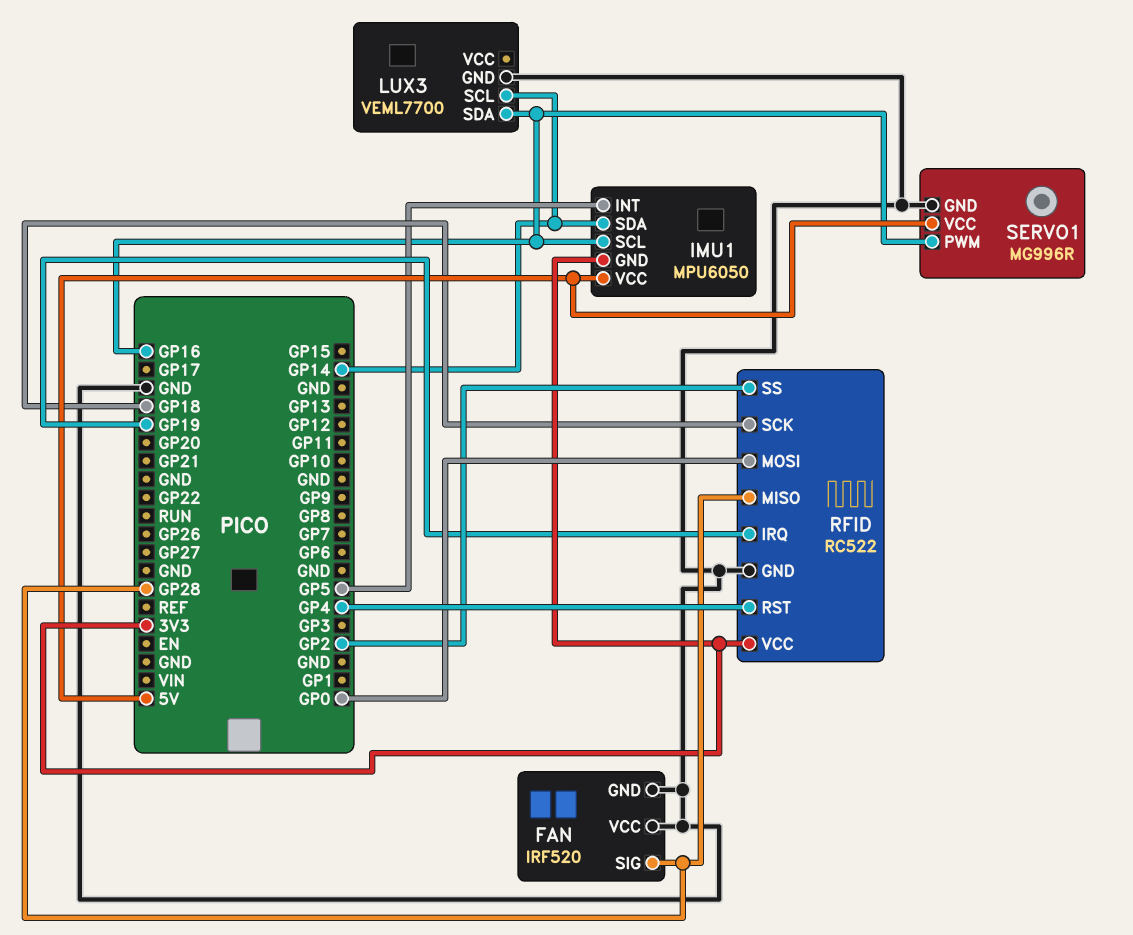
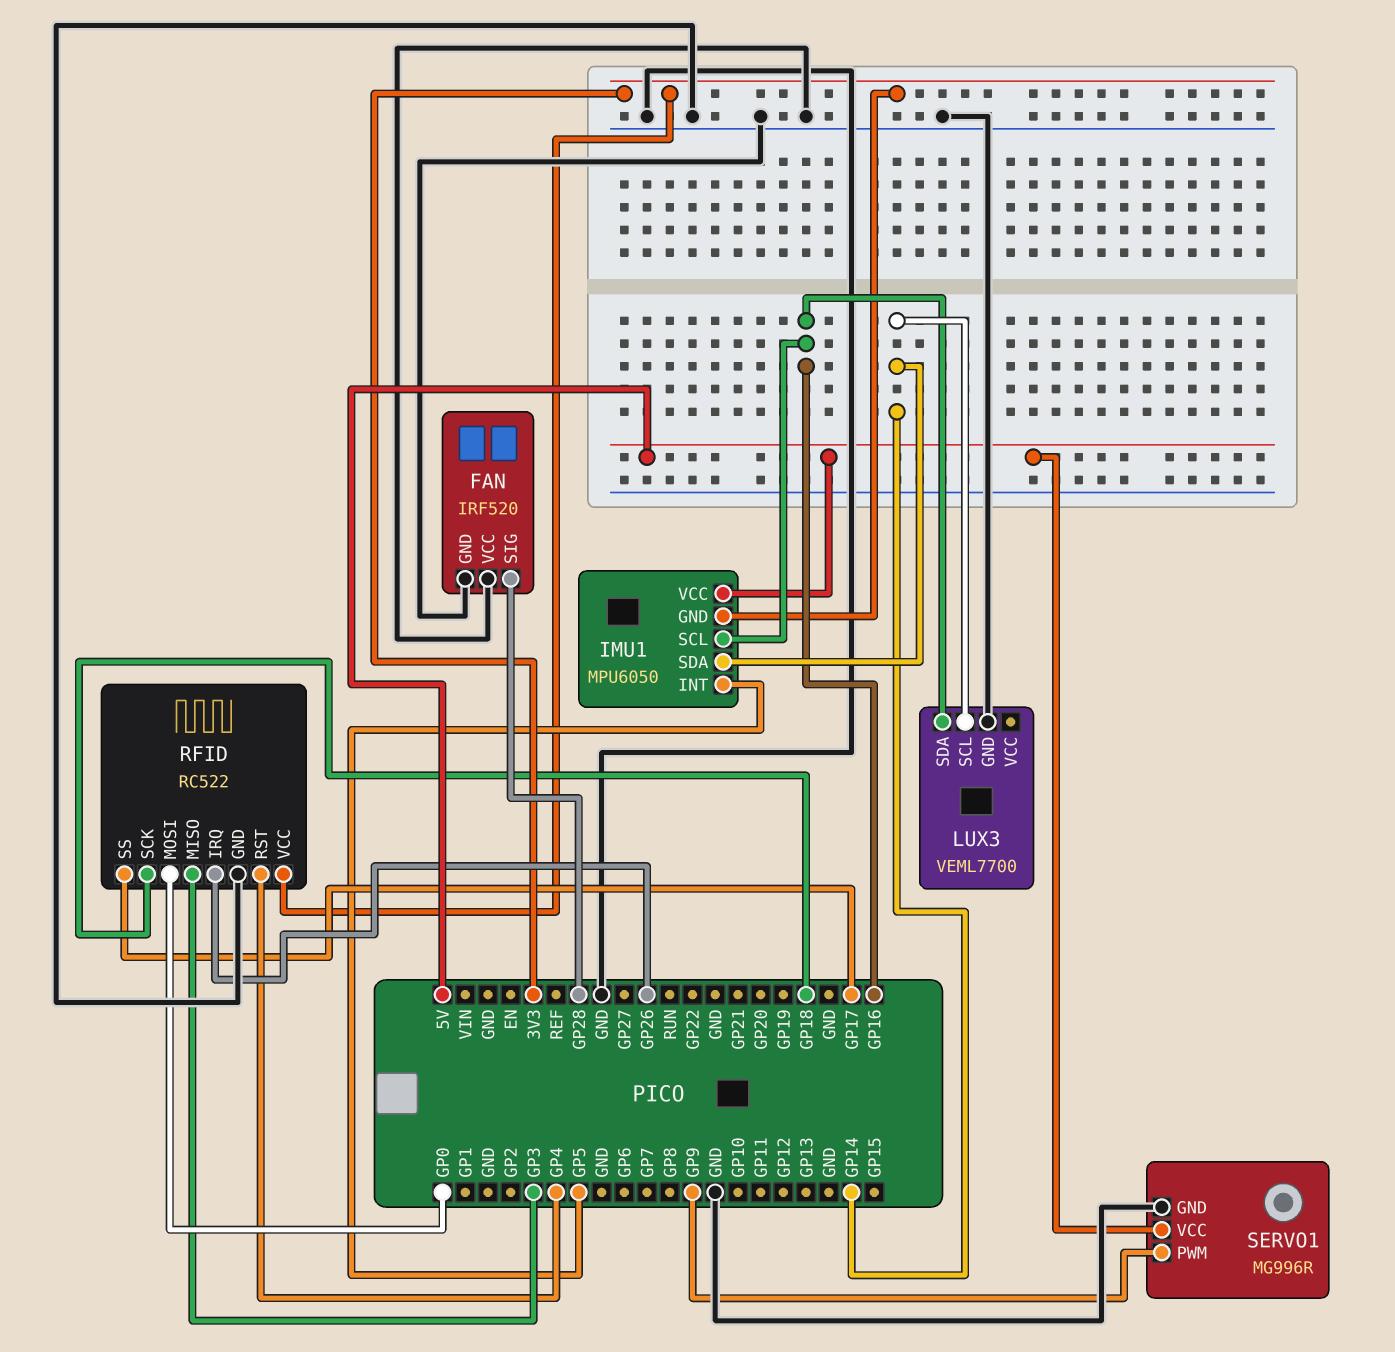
RFID pin IRQ: GP19 -> GP26
RFID pin MISO: GP28 -> GP3
RFID pin SS: GP2 -> GP17
SERVO1 pin PWM: GP16 -> GP9

